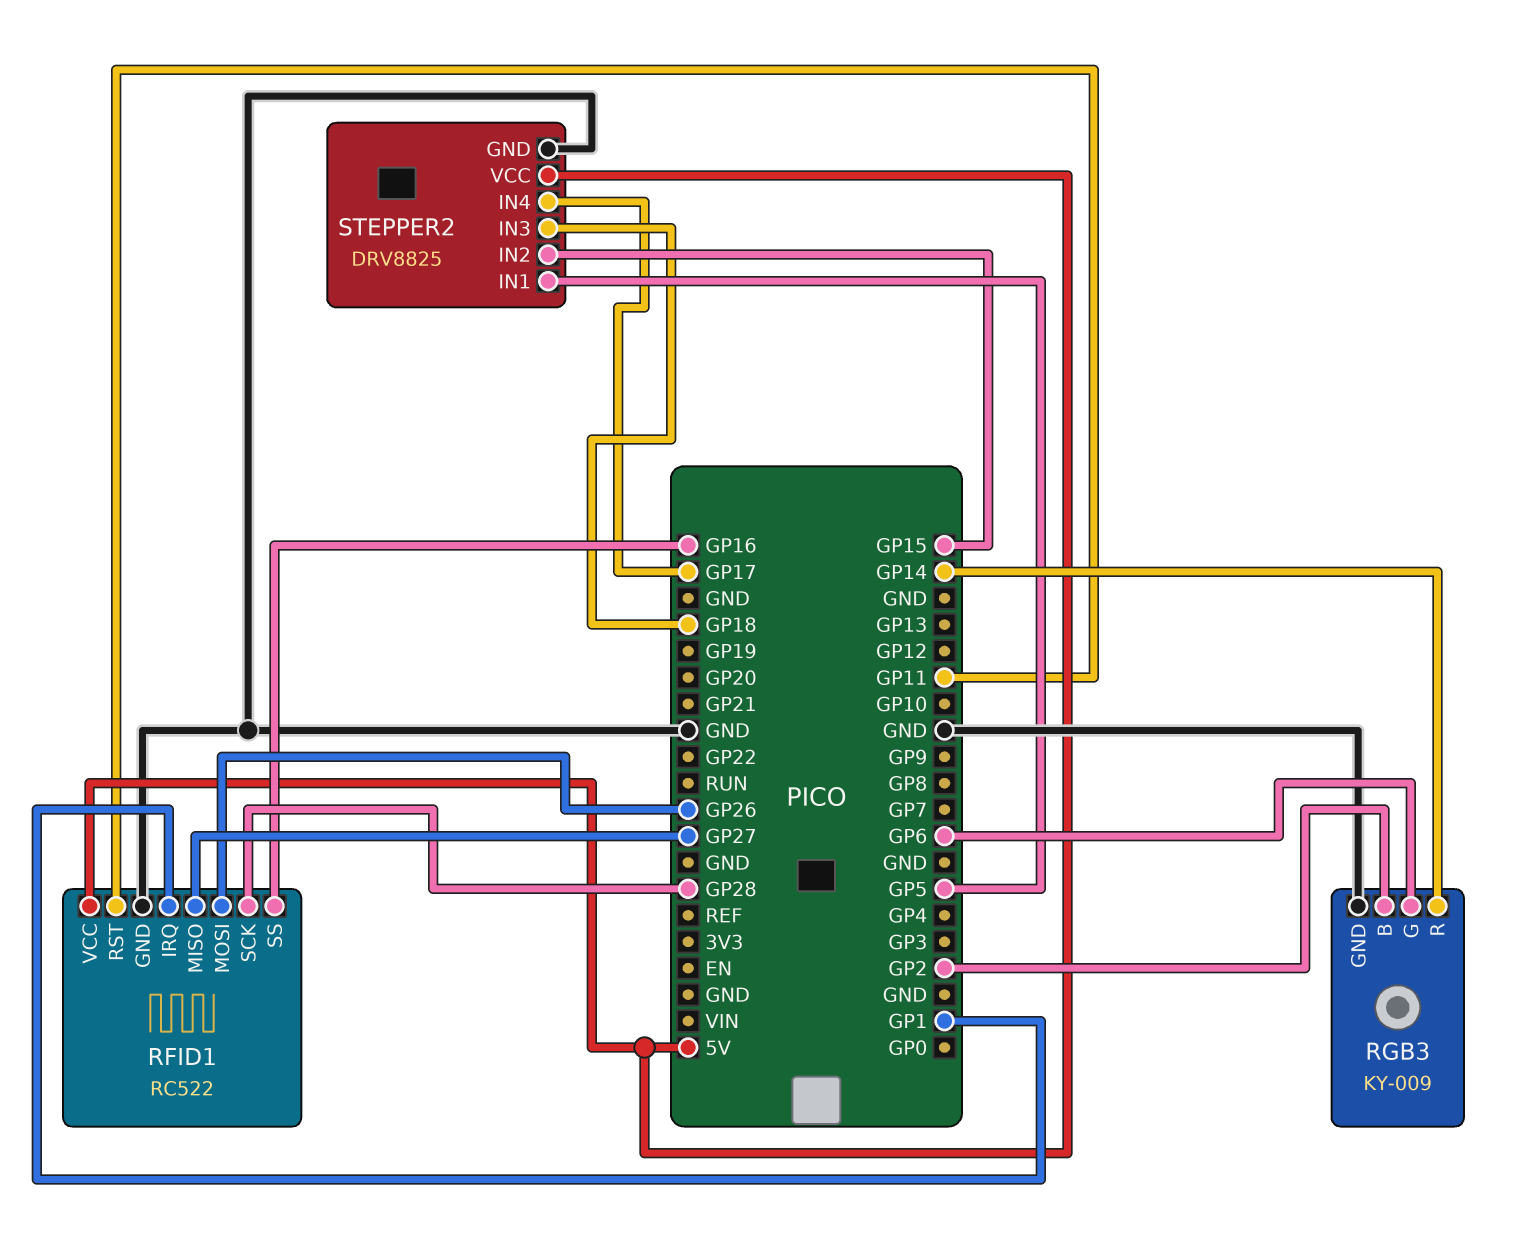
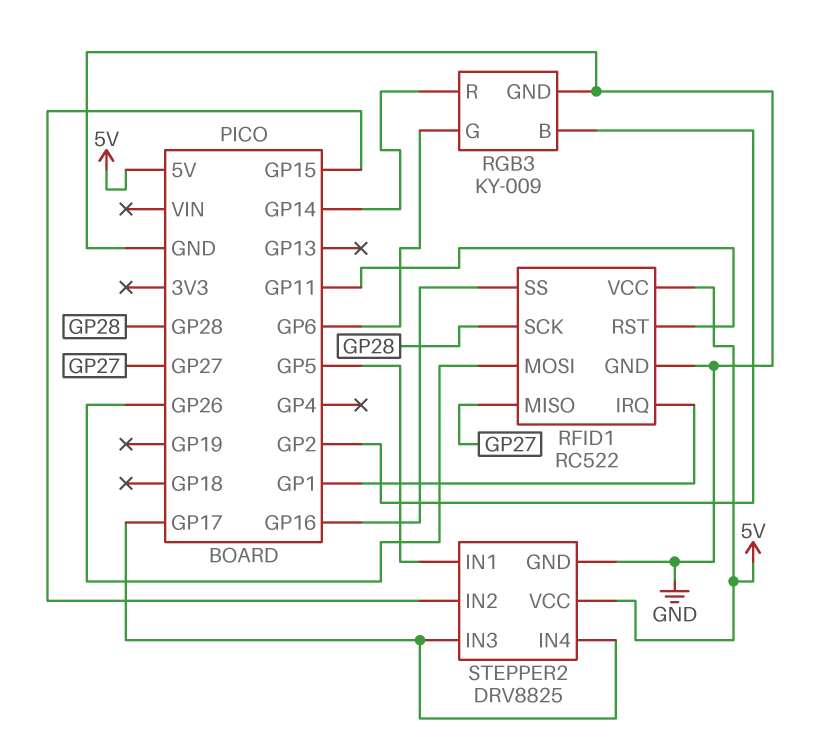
STEPPER2 pin IN3: GP18 -> GP17

